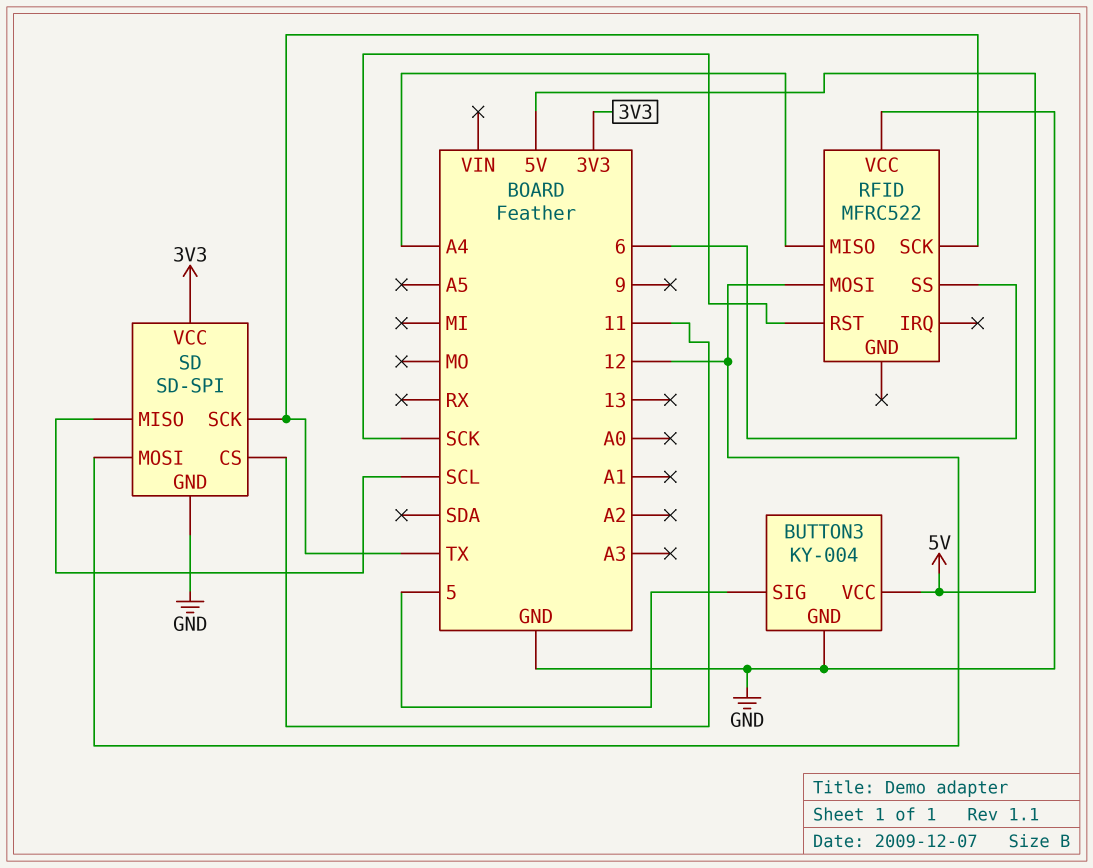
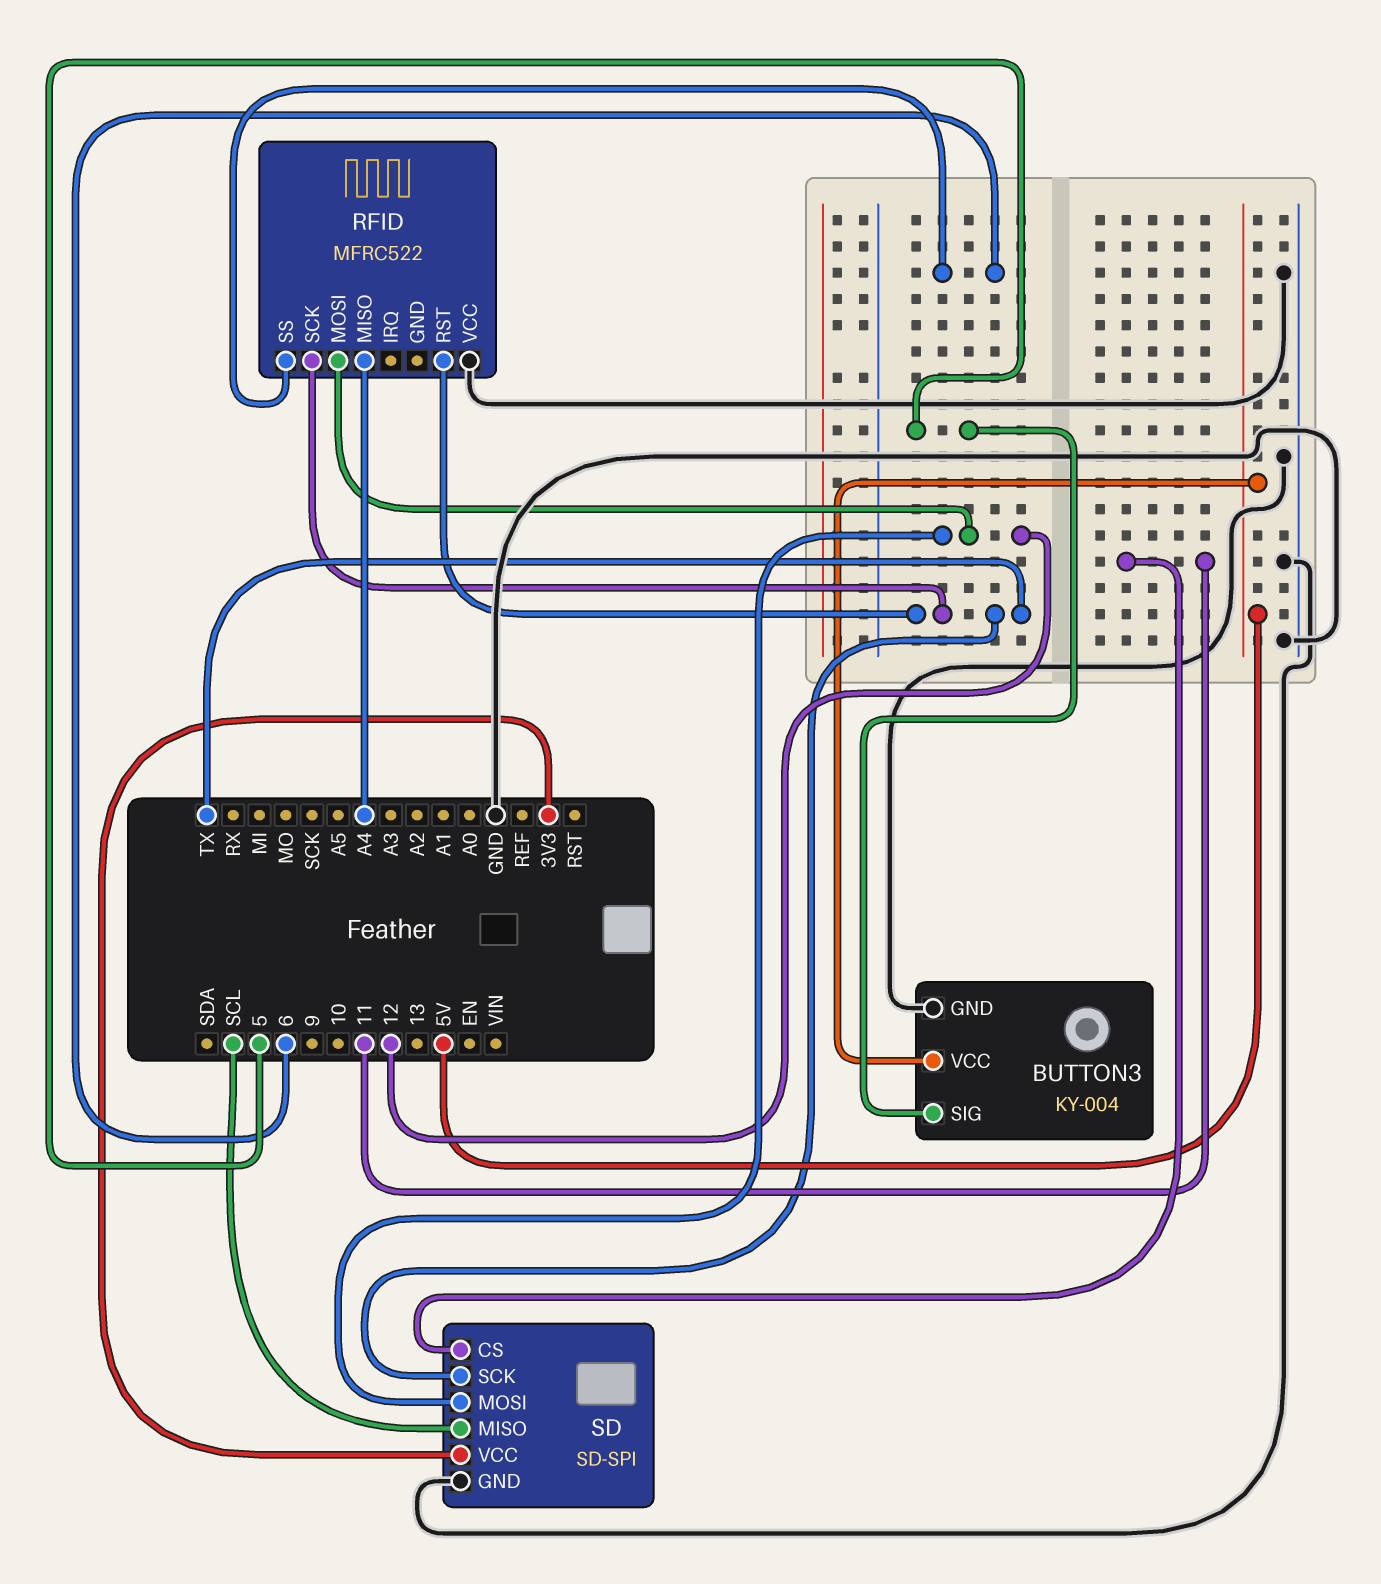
RFID pin RST: SCK -> TX

